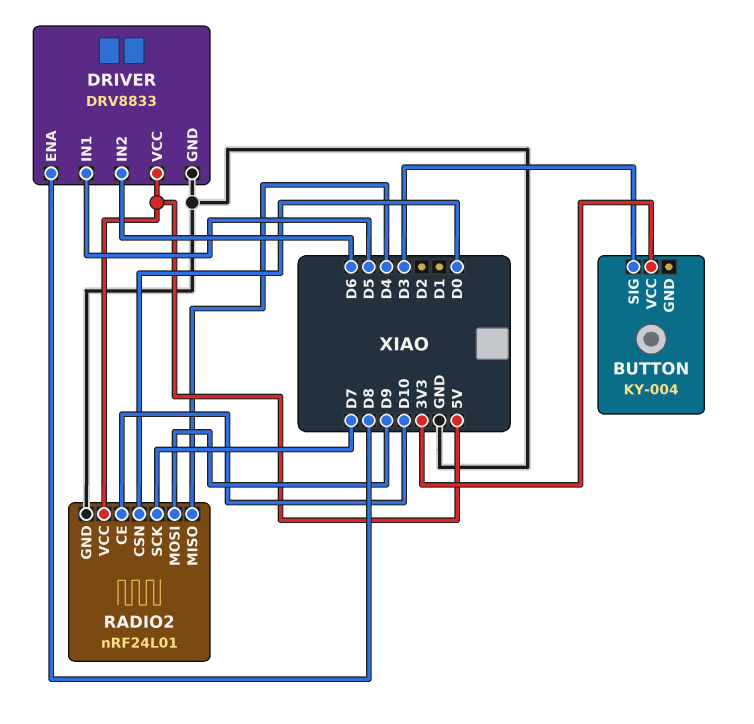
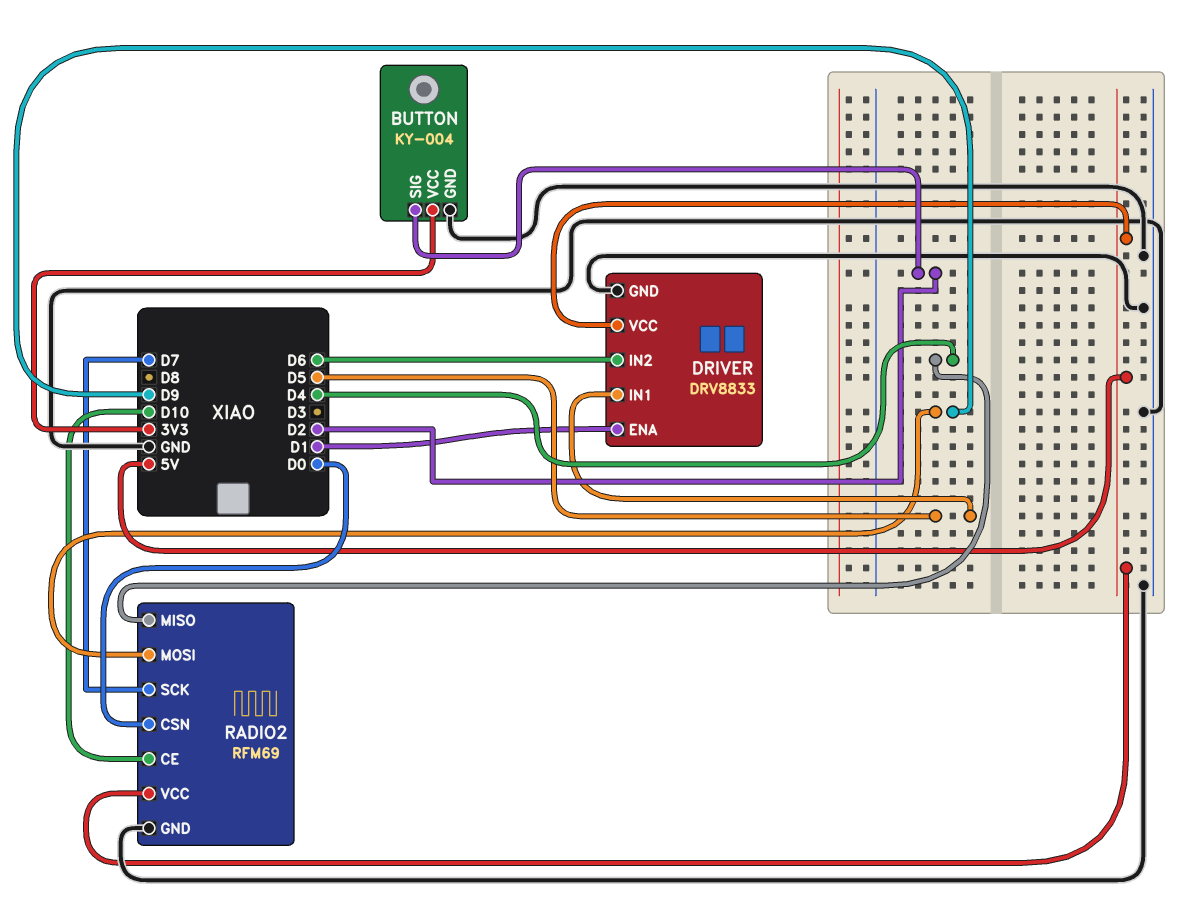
BUTTON pin GND: none -> GND
BUTTON pin SIG: D3 -> D2
DRIVER pin ENA: D8 -> D1
RADIO2: nRF24L01 -> RFM69

